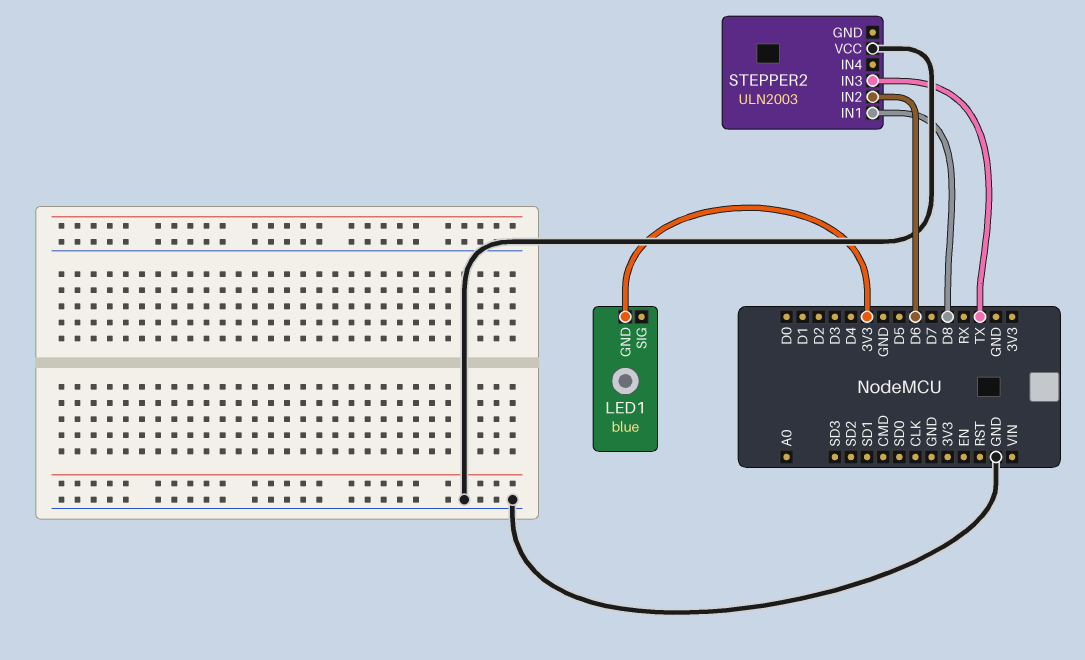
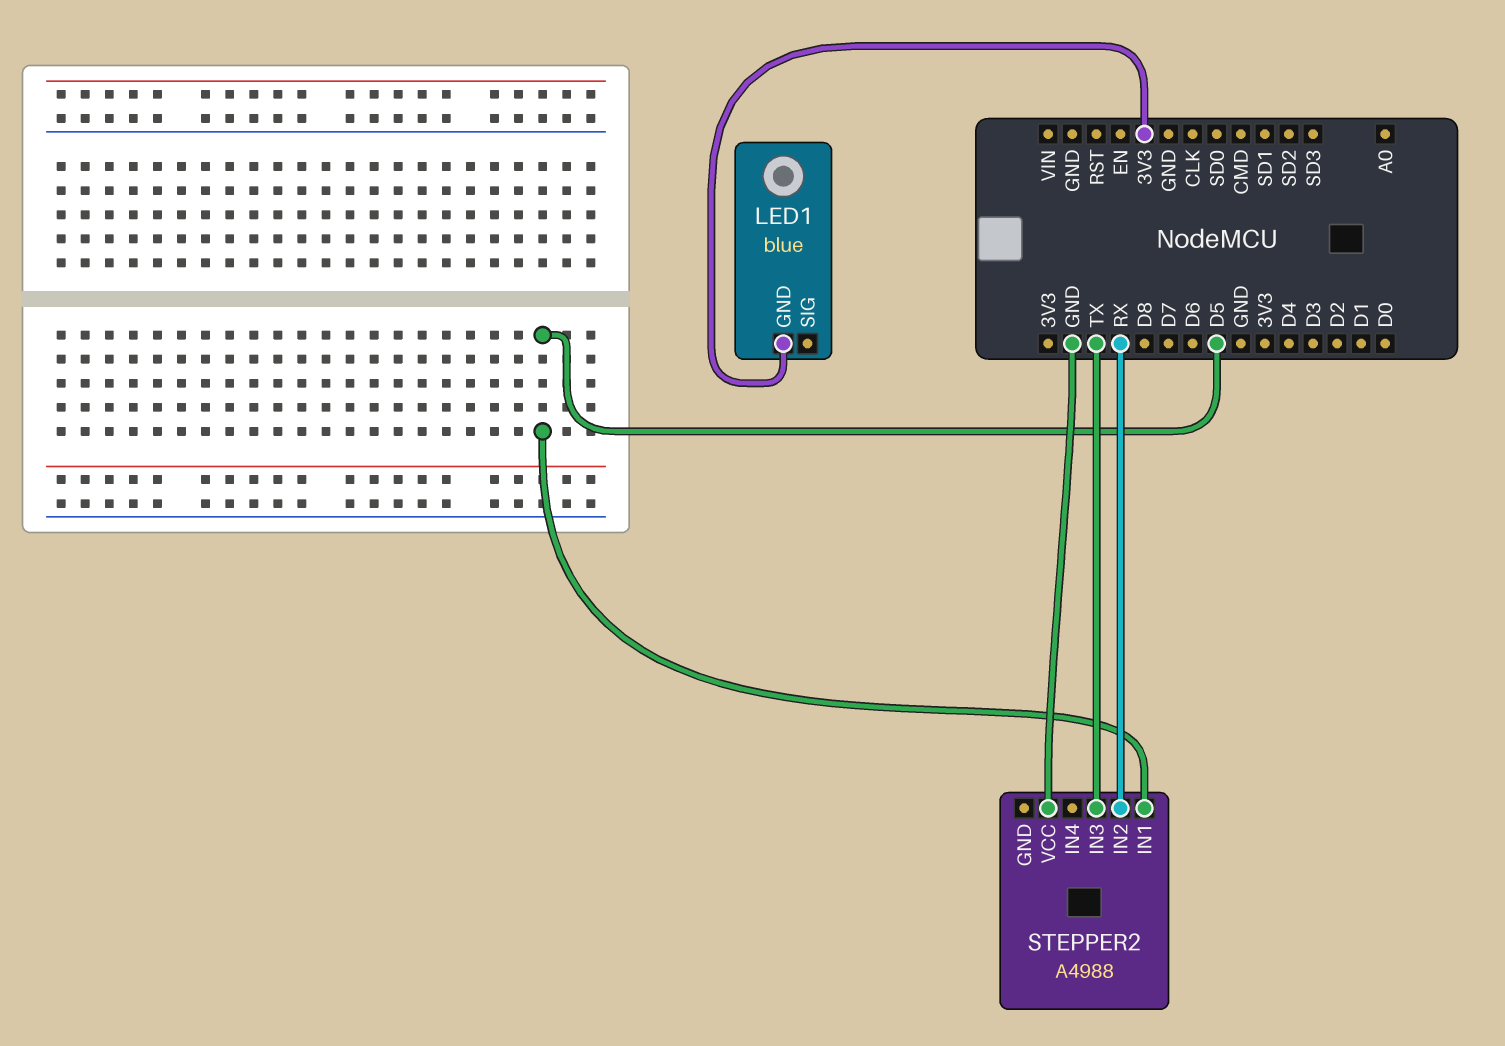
STEPPER2: ULN2003 -> A4988
STEPPER2 pin IN1: D8 -> D5
STEPPER2 pin IN2: D6 -> RX

